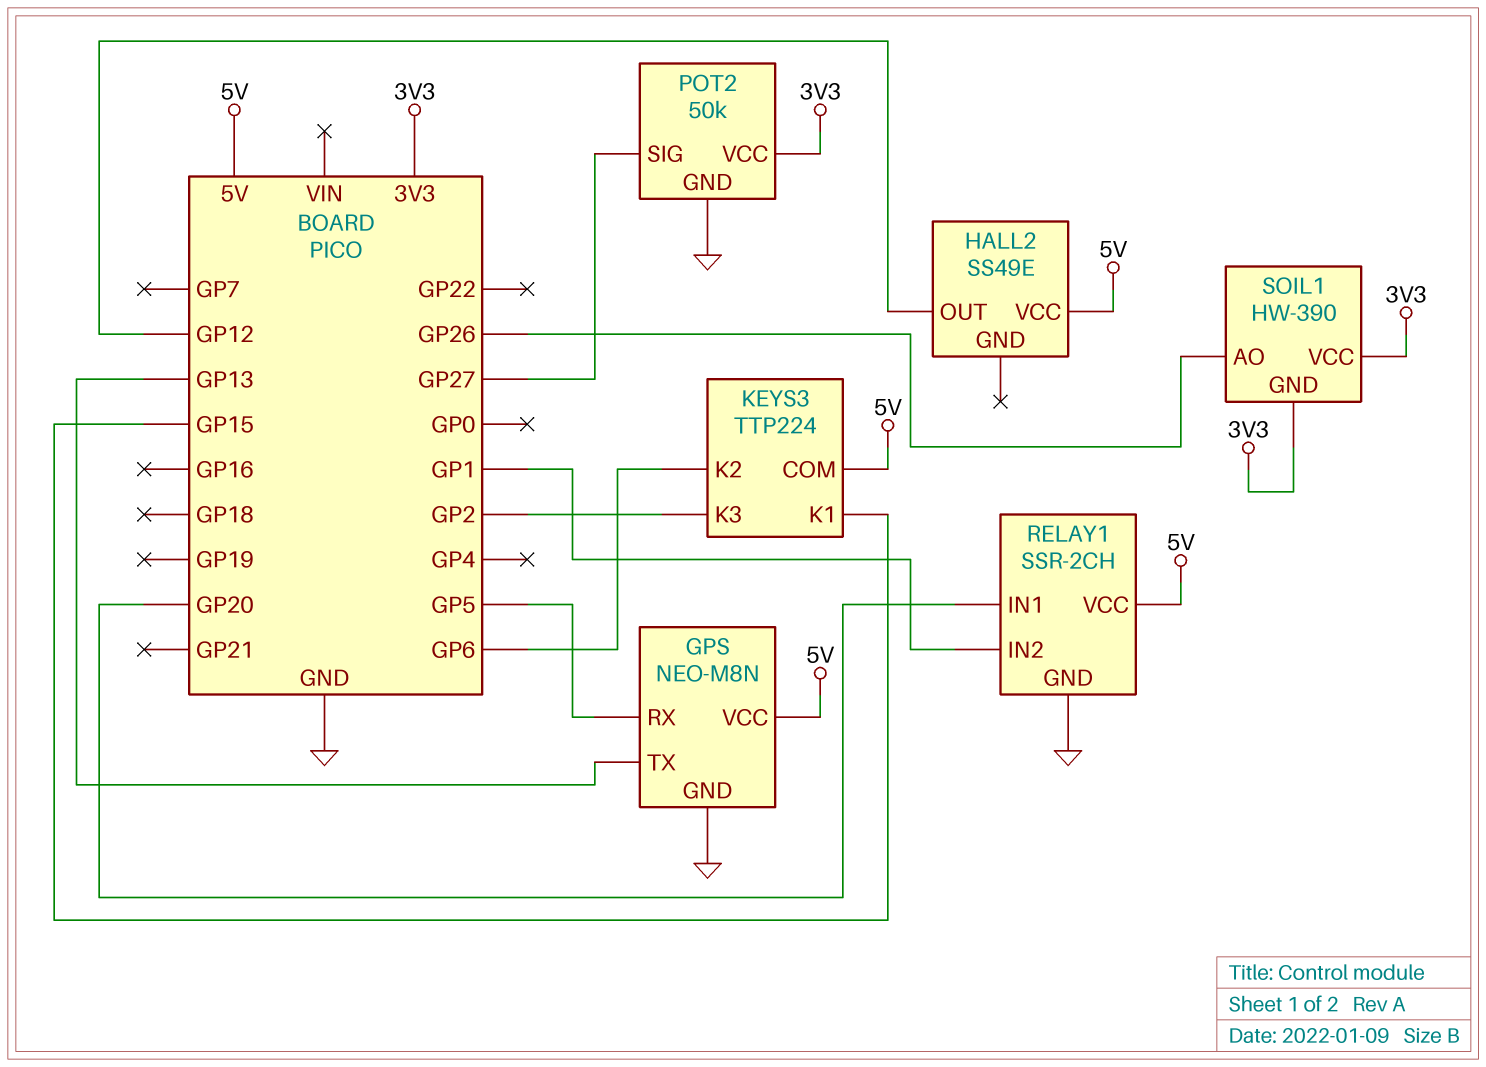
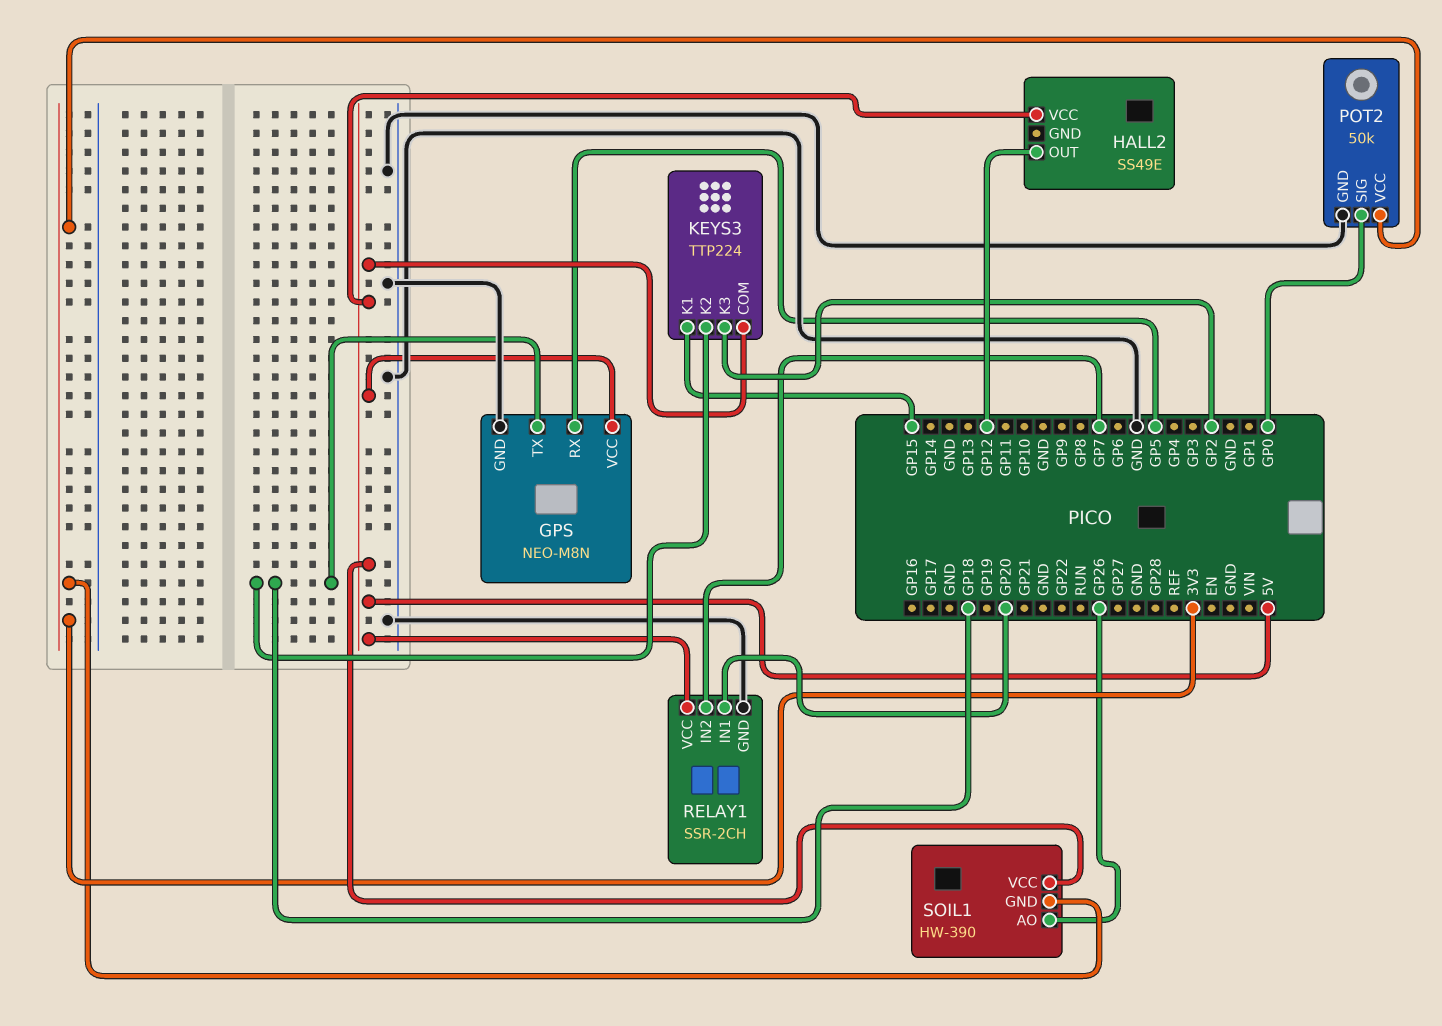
GPS pin TX: GP13 -> GP18
KEYS3 pin K2: GP6 -> GP18
POT2 pin SIG: GP27 -> GP0
RELAY1 pin IN2: GP1 -> GP7
SOIL1 pin VCC: 3V3 -> 5V

